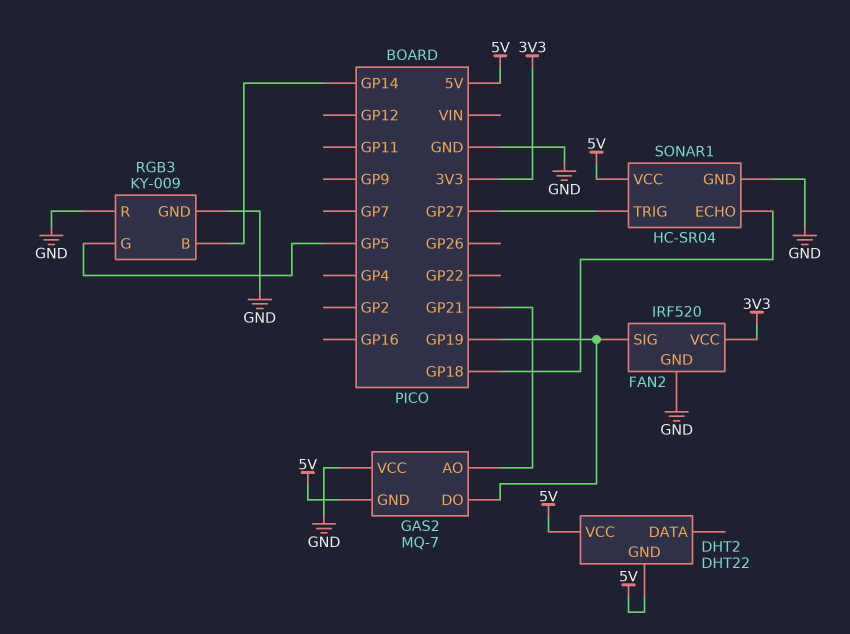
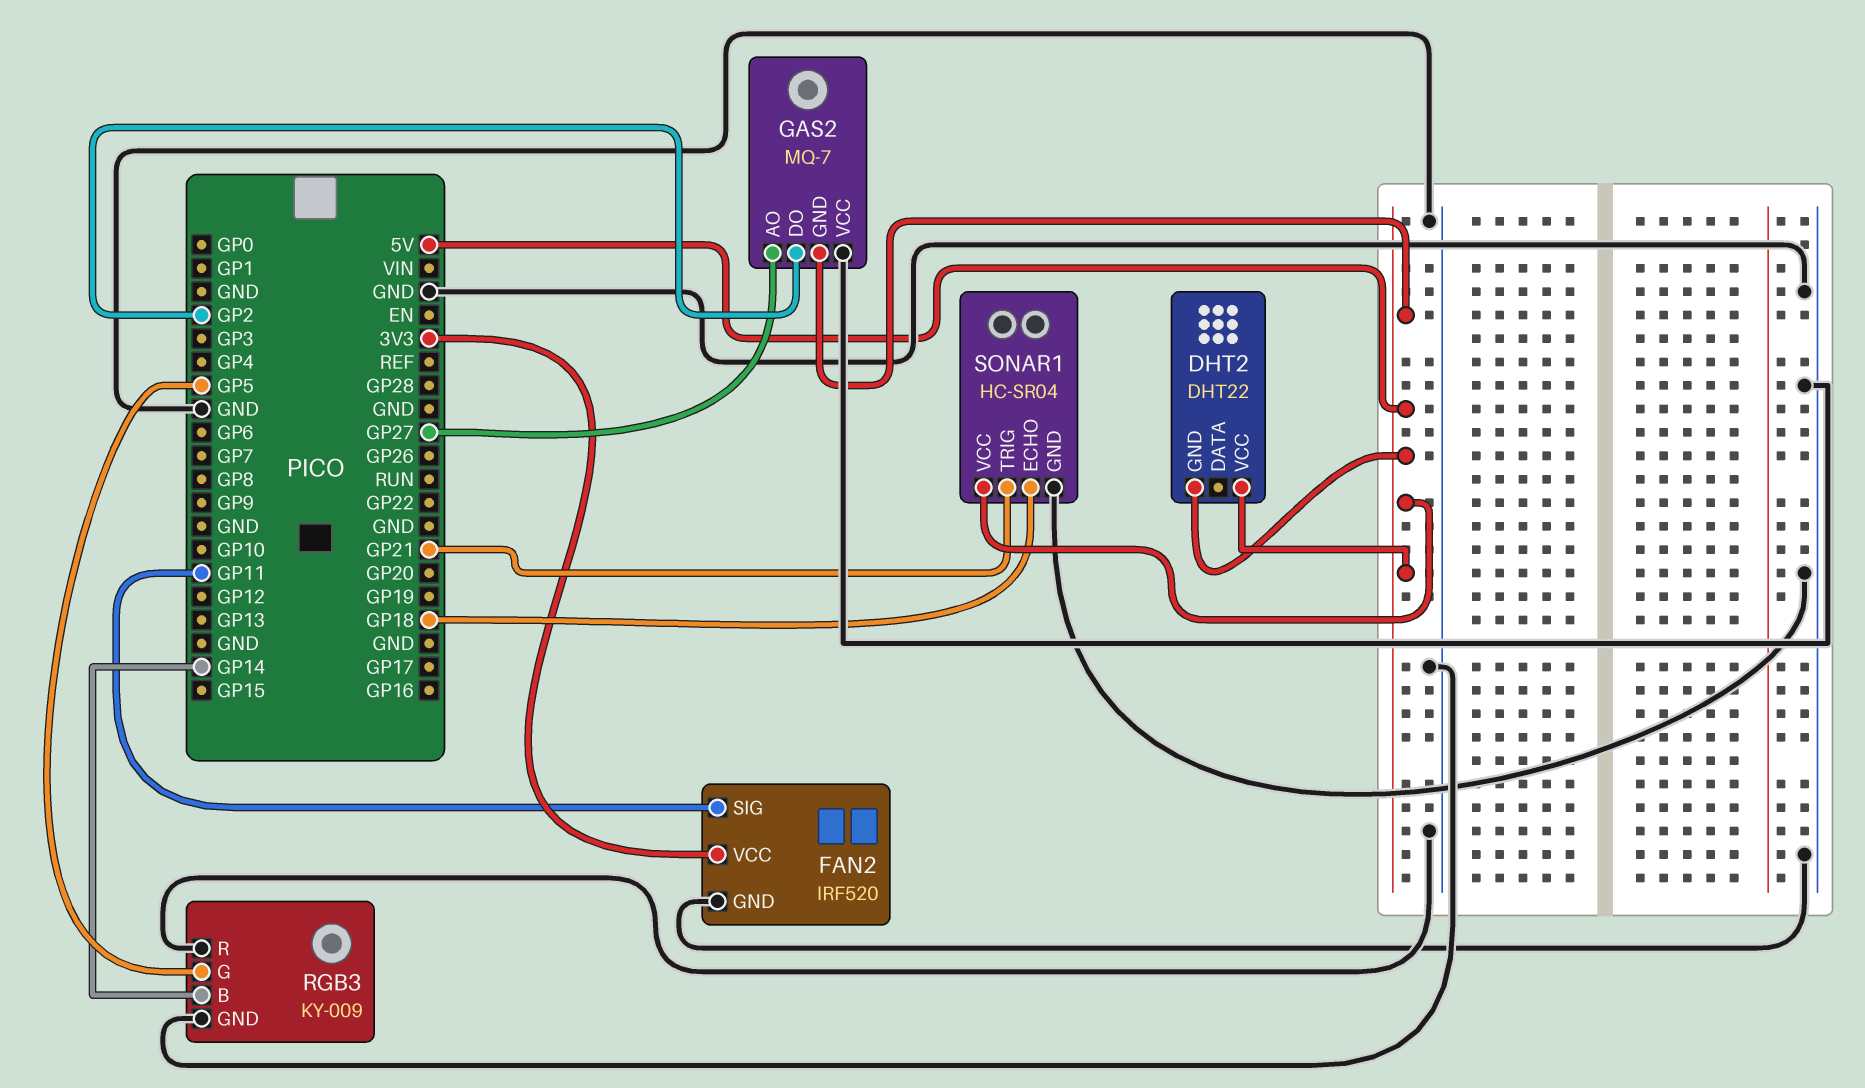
FAN2 pin SIG: GP19 -> GP11
GAS2 pin AO: GP21 -> GP27
GAS2 pin DO: GP19 -> GP2
SONAR1 pin TRIG: GP27 -> GP21

